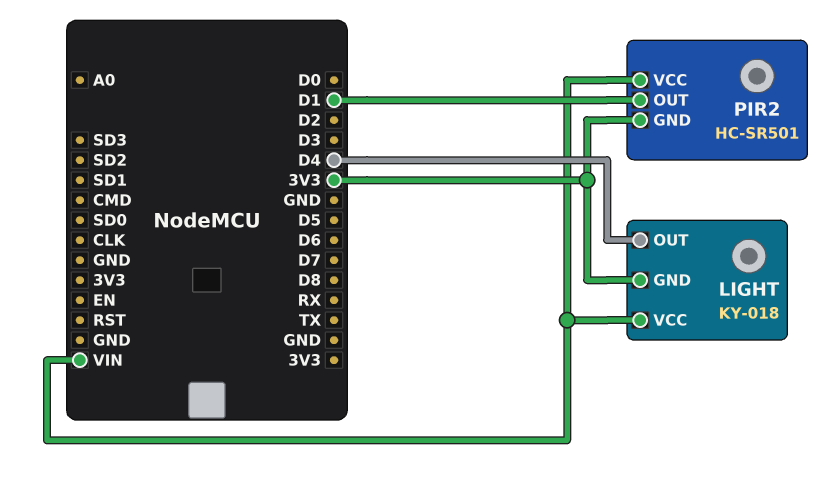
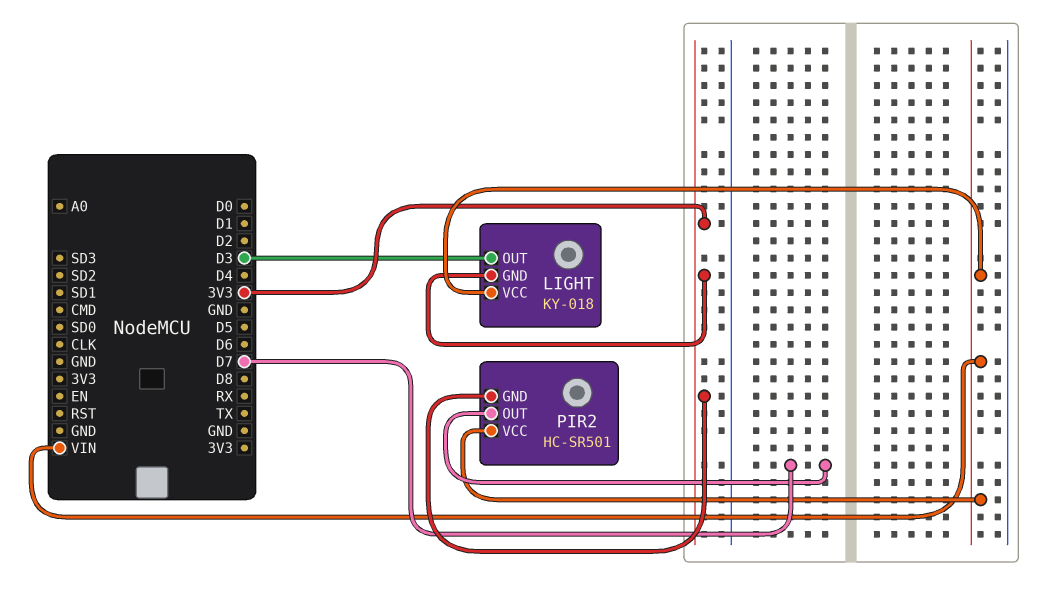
LIGHT pin OUT: D4 -> D3
PIR2 pin OUT: D1 -> D7

